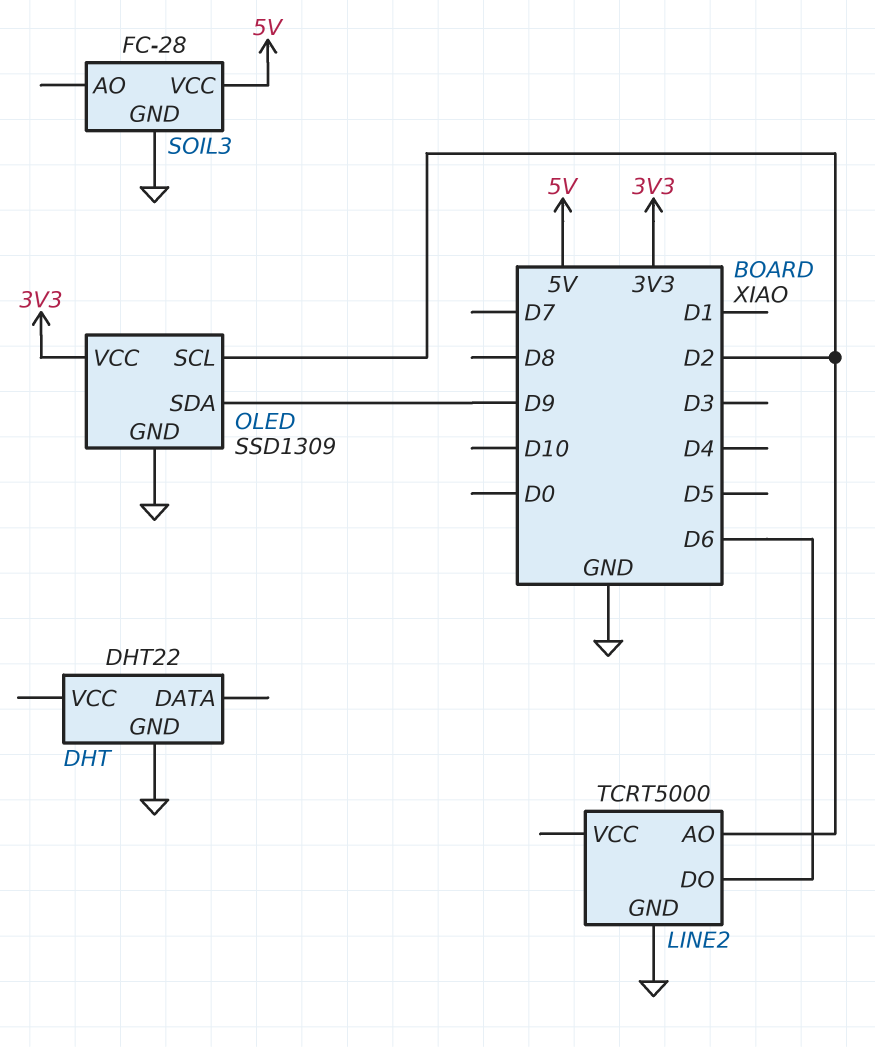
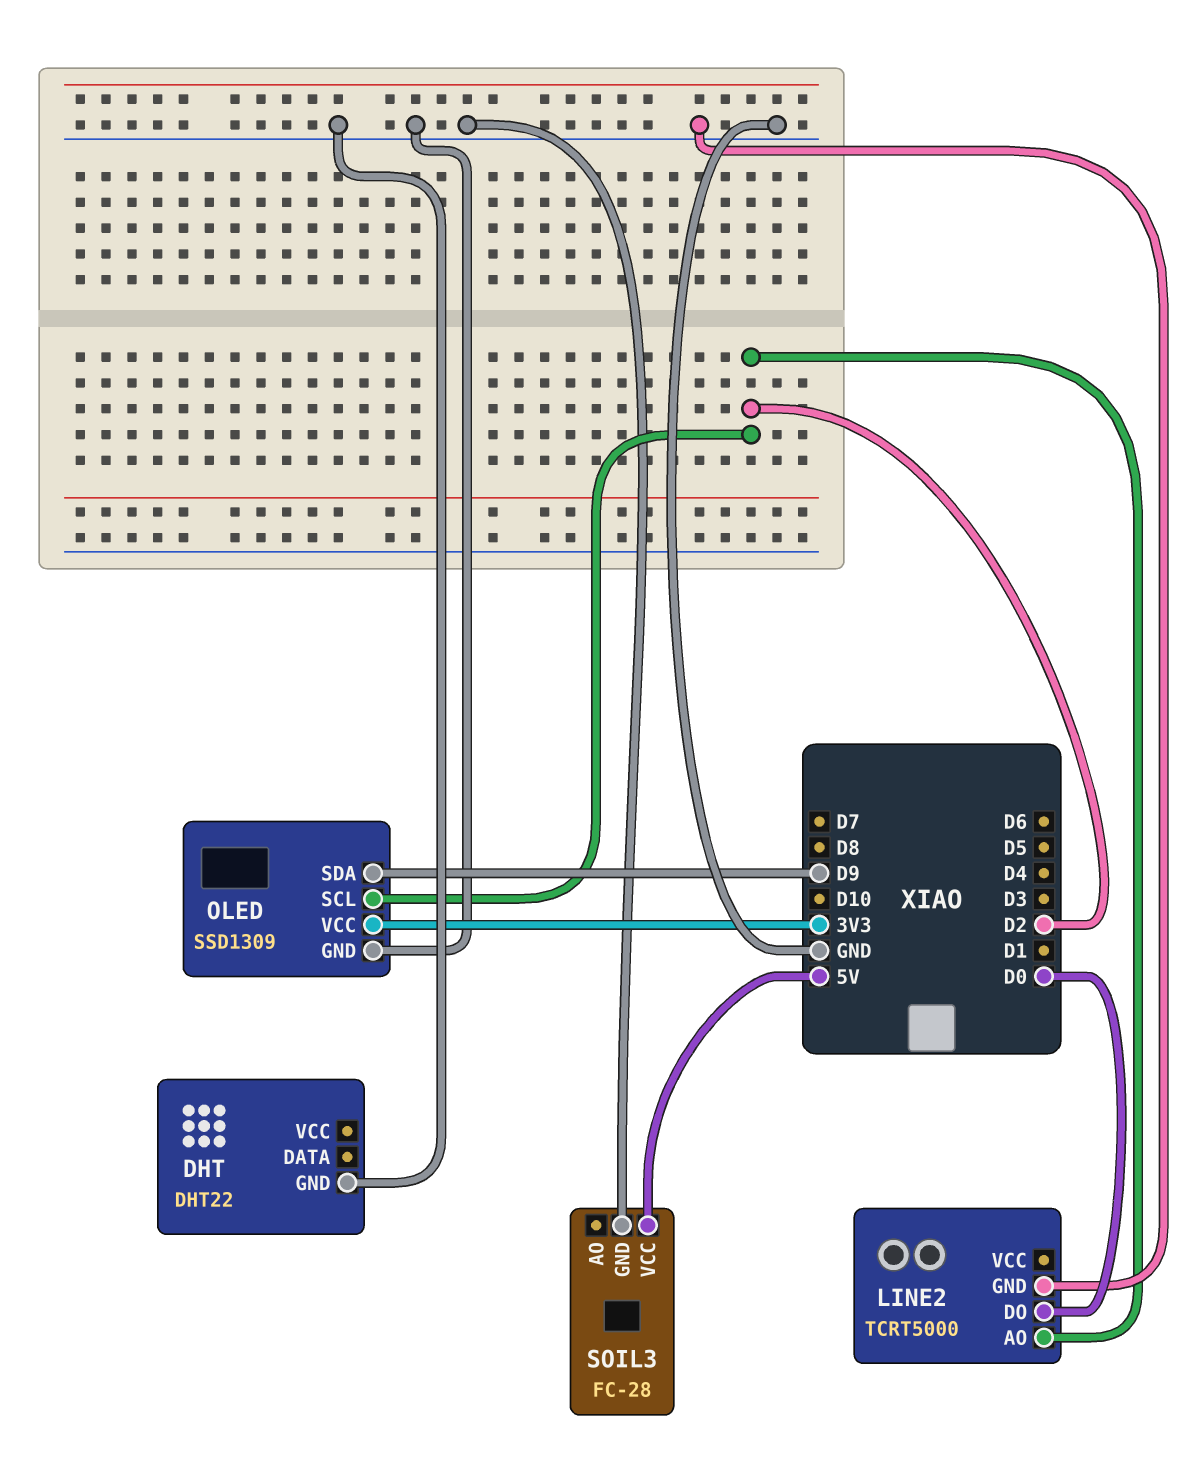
LINE2 pin DO: D6 -> D0

